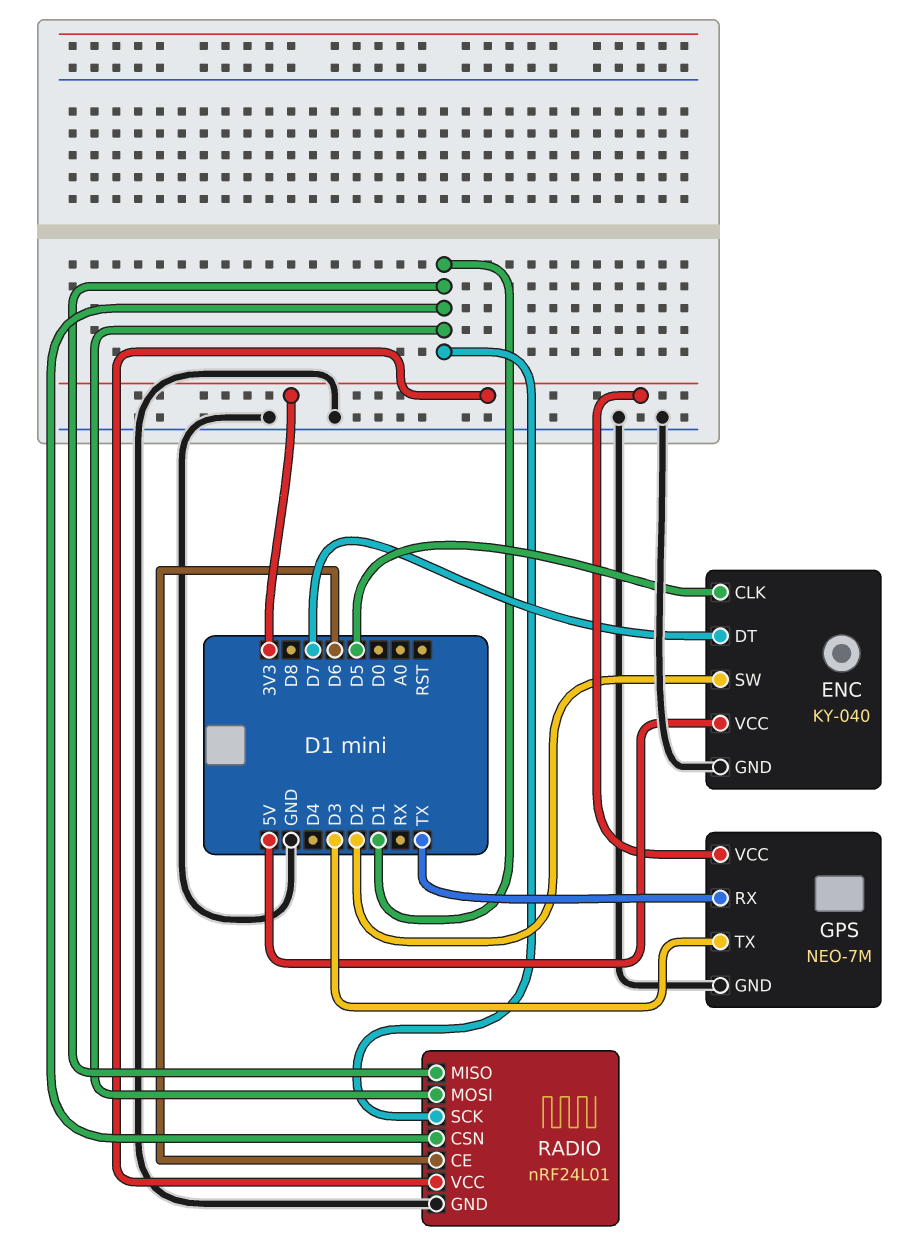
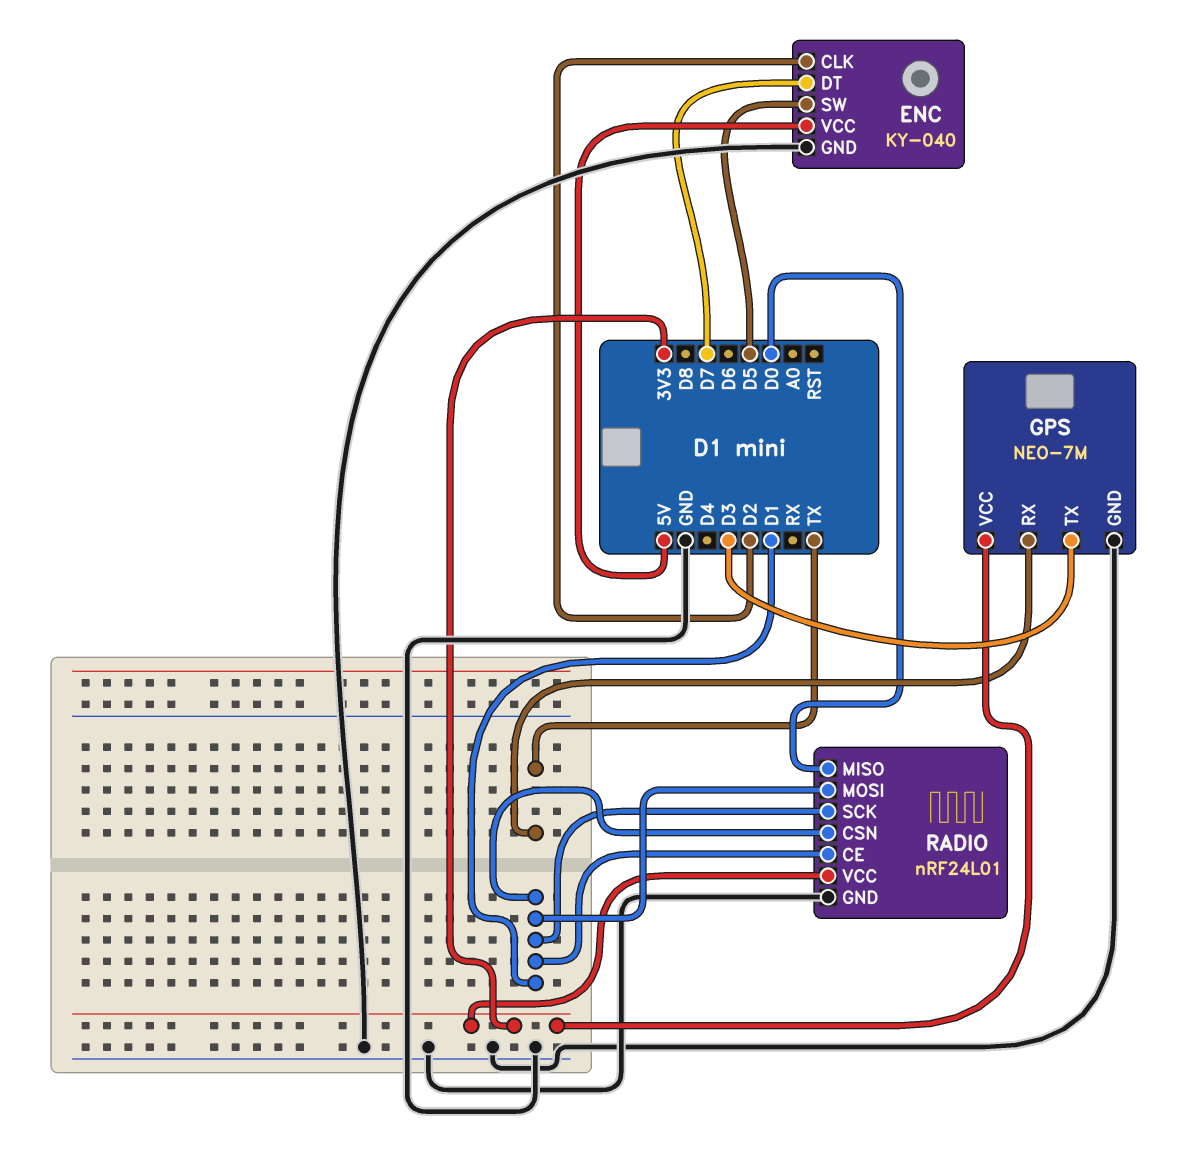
ENC pin CLK: D5 -> D2
ENC pin SW: D2 -> D5
RADIO pin CE: D6 -> D1
RADIO pin MISO: D1 -> D0

